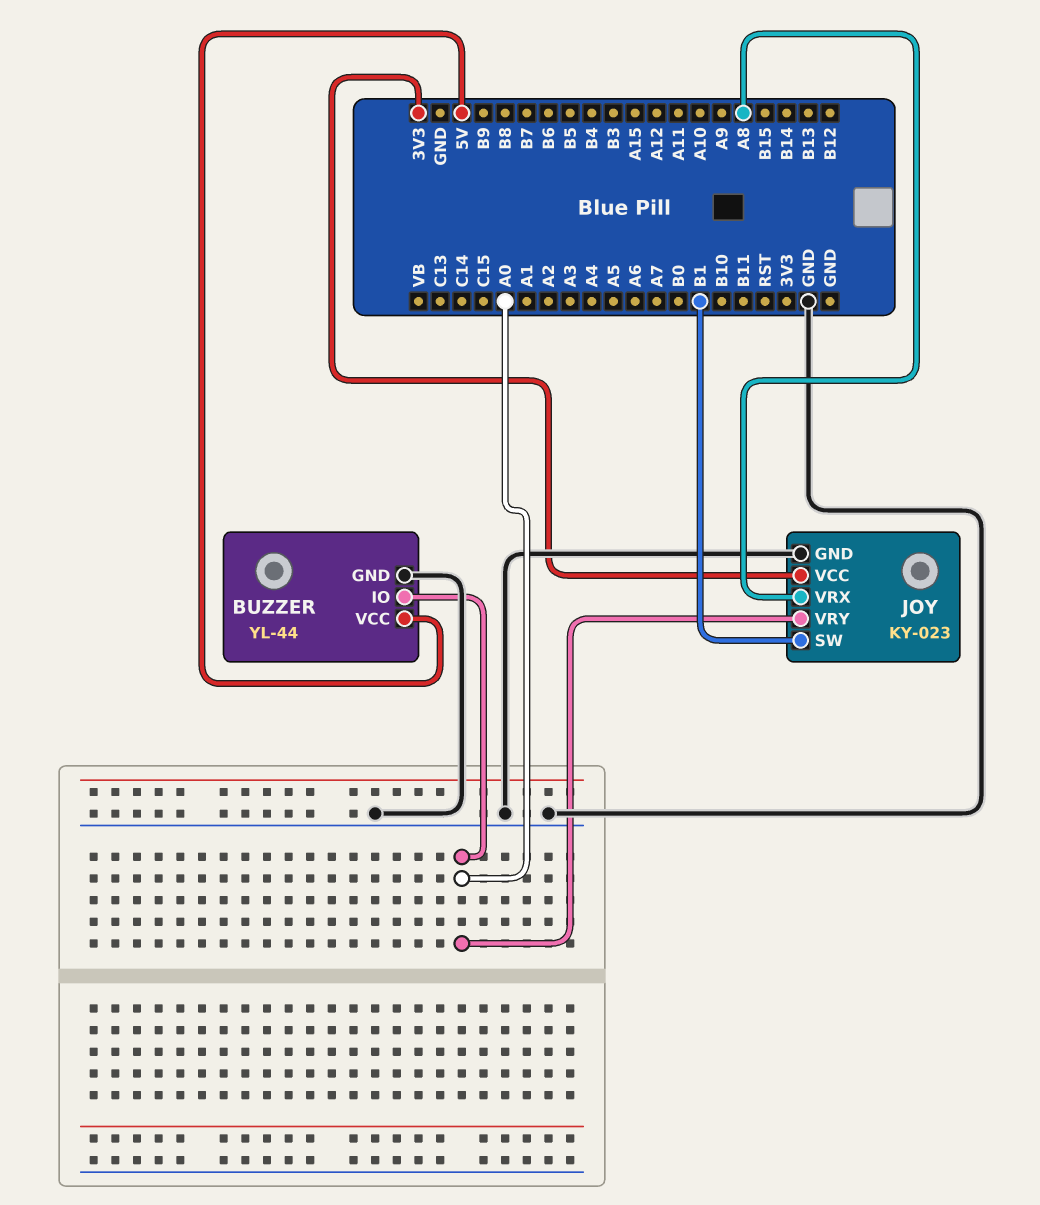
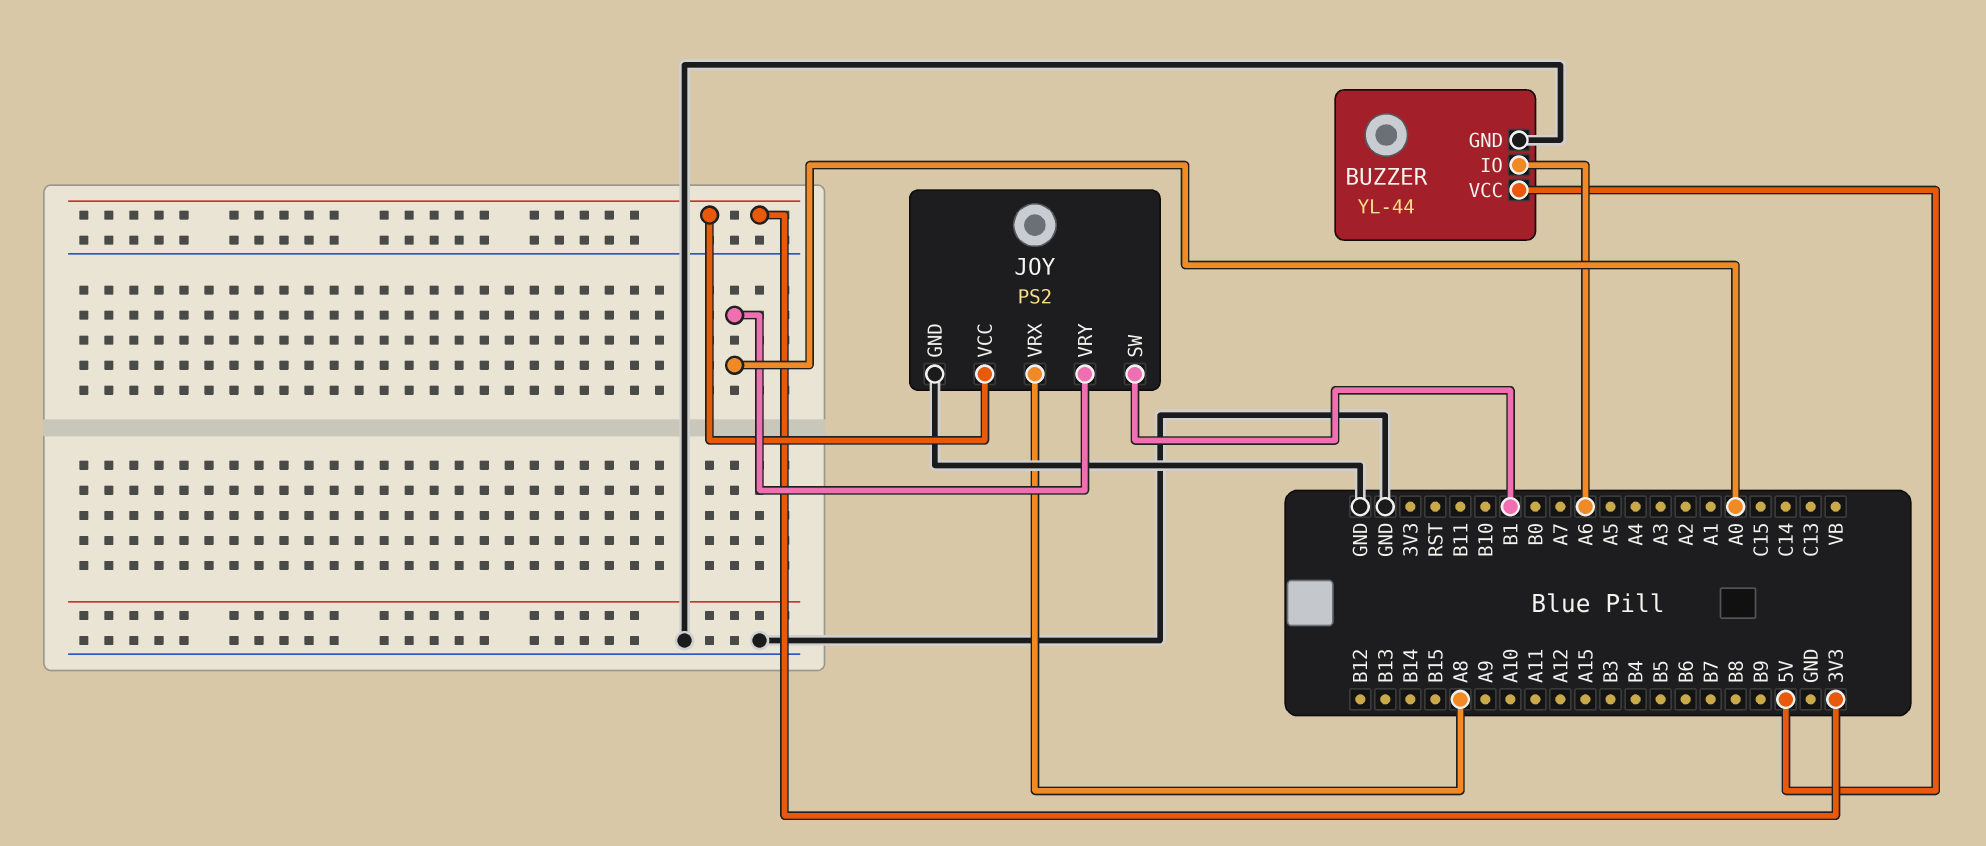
BUZZER pin IO: A0 -> A6
JOY: KY-023 -> PS2

